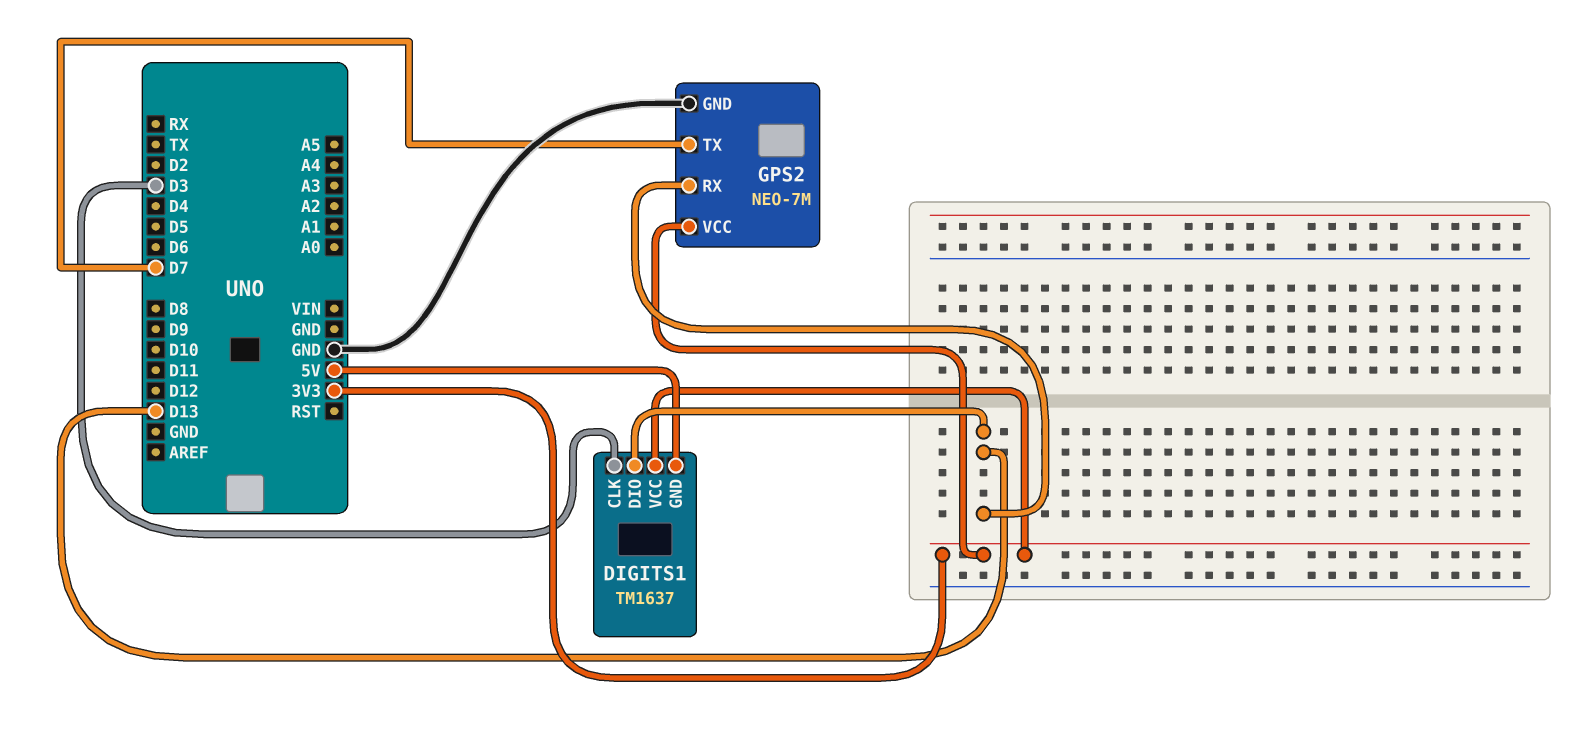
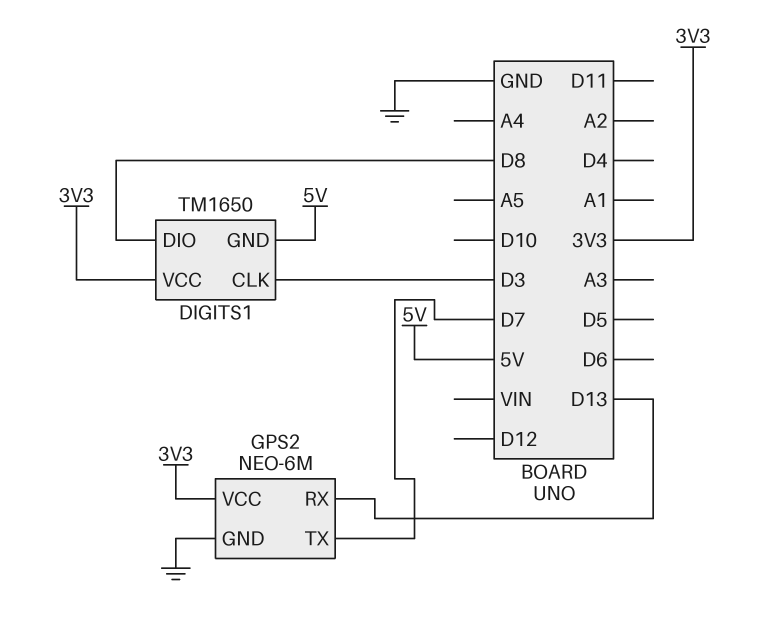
DIGITS1: TM1637 -> TM1650
DIGITS1 pin DIO: D13 -> D8
GPS2: NEO-7M -> NEO-6M

